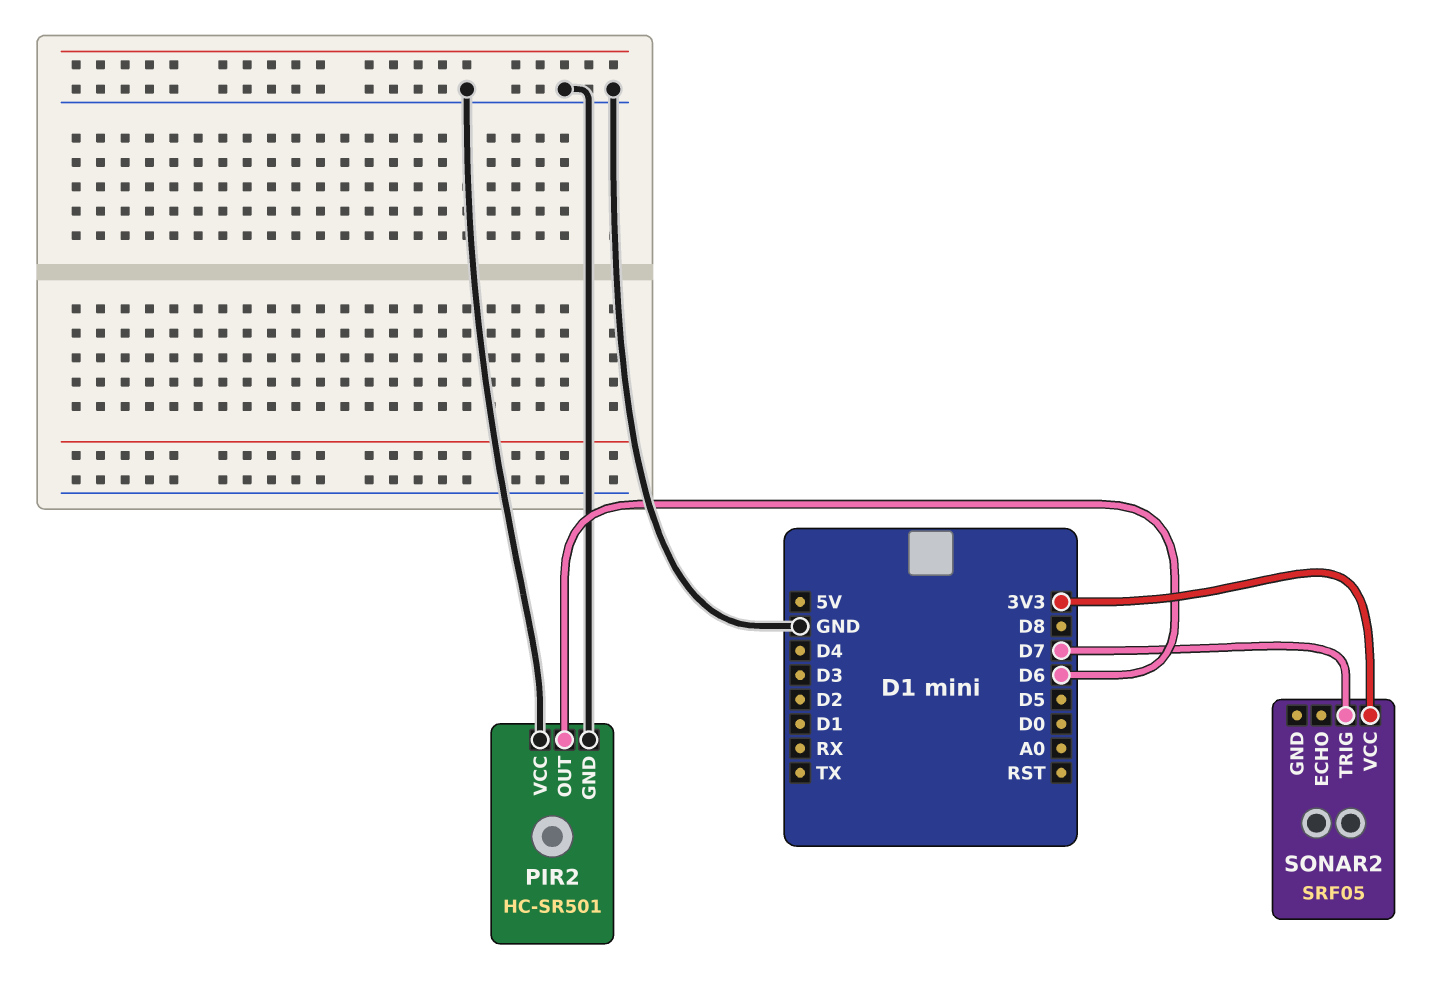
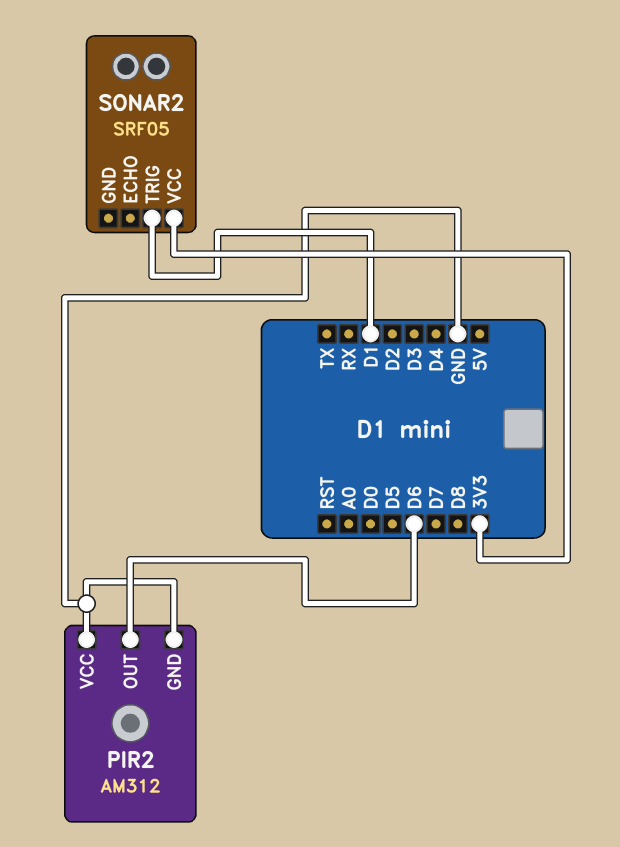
PIR2: HC-SR501 -> AM312
SONAR2 pin TRIG: D7 -> D1

